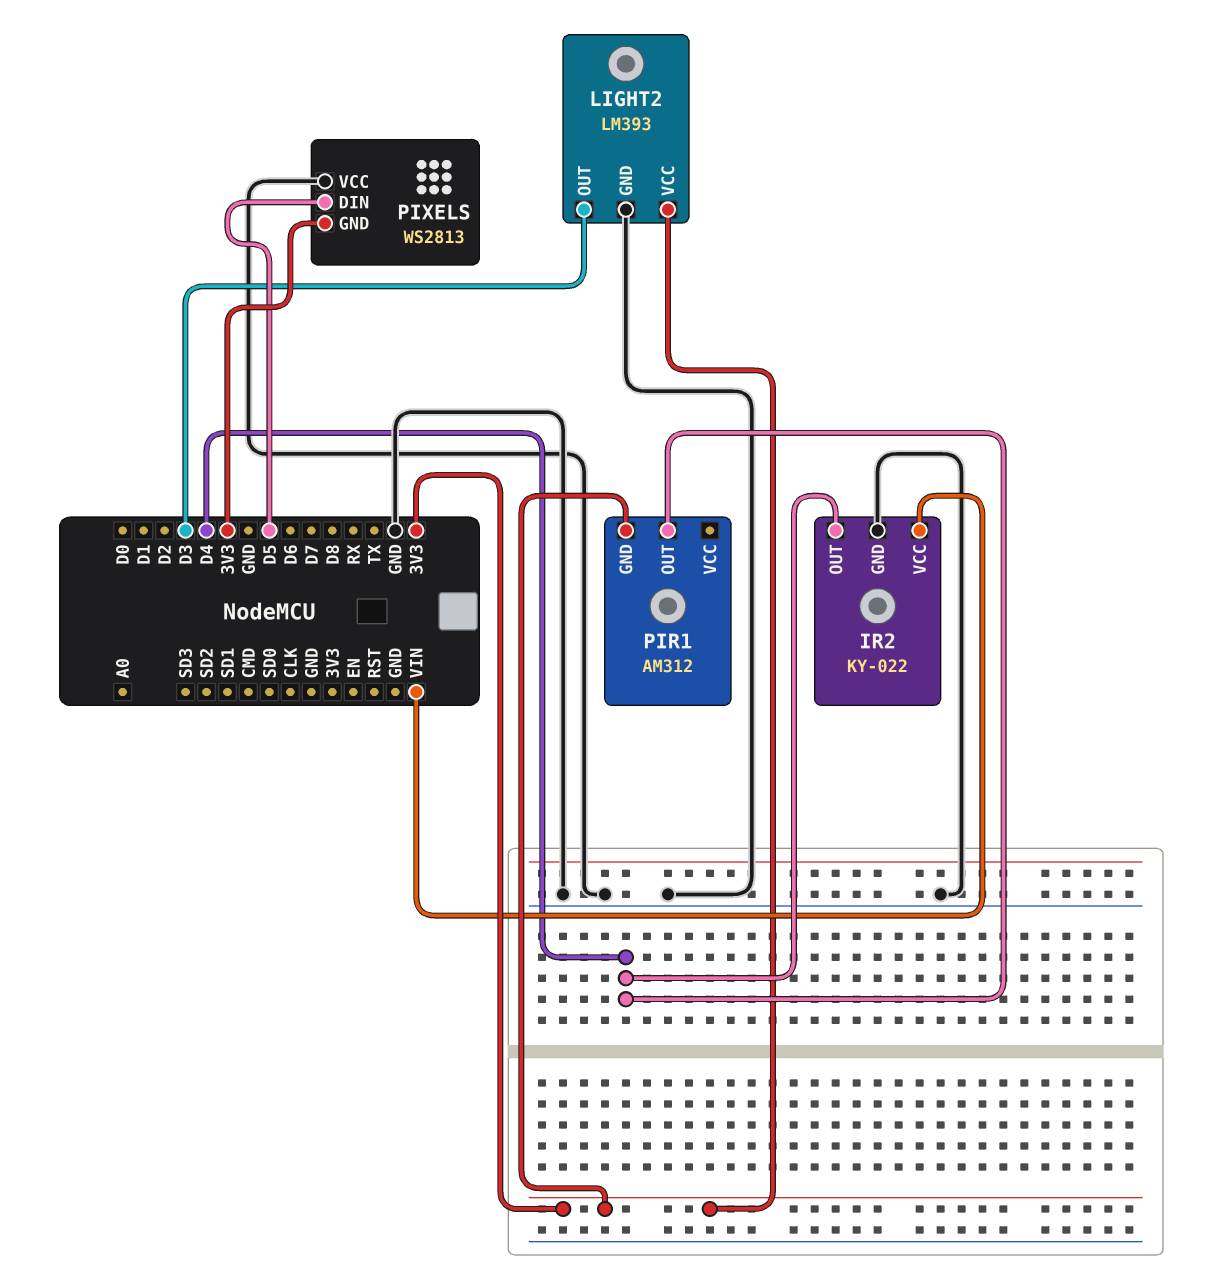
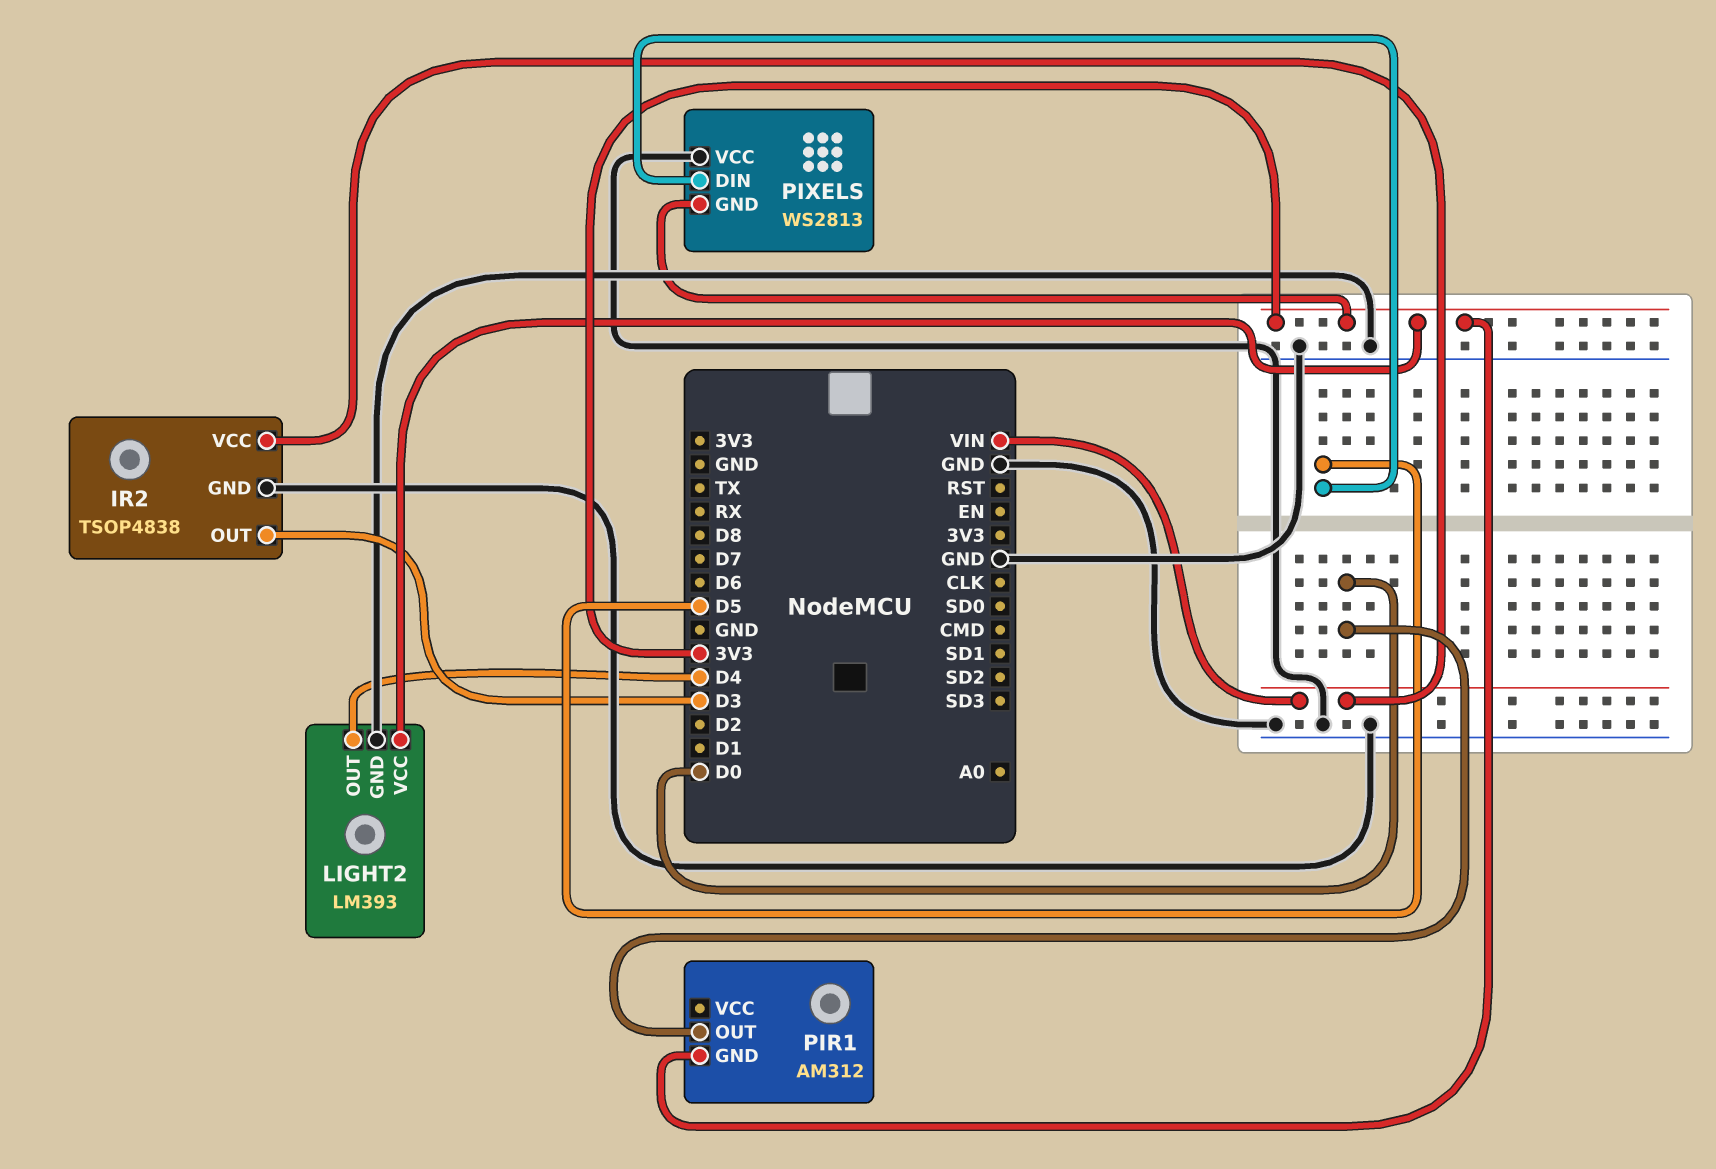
IR2: KY-022 -> TSOP4838
IR2 pin OUT: D4 -> D3
LIGHT2 pin OUT: D3 -> D4
PIR1 pin OUT: D4 -> D0

